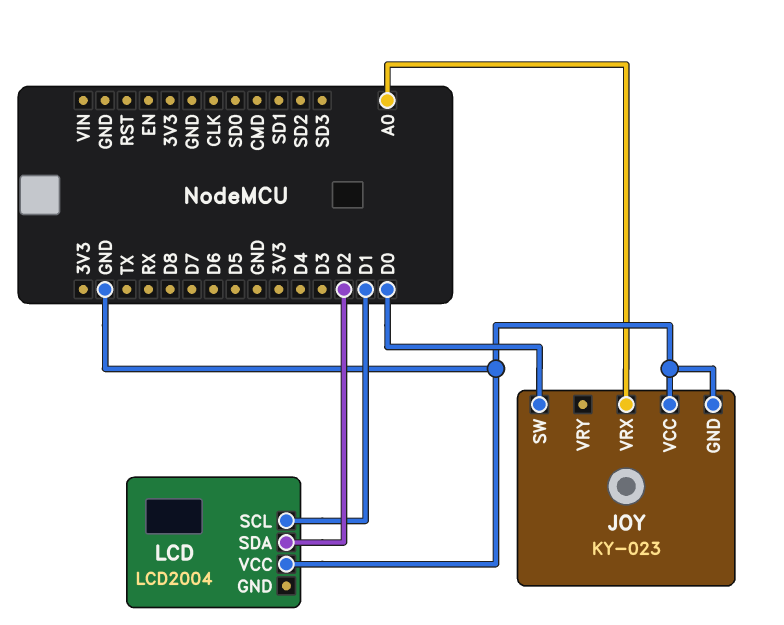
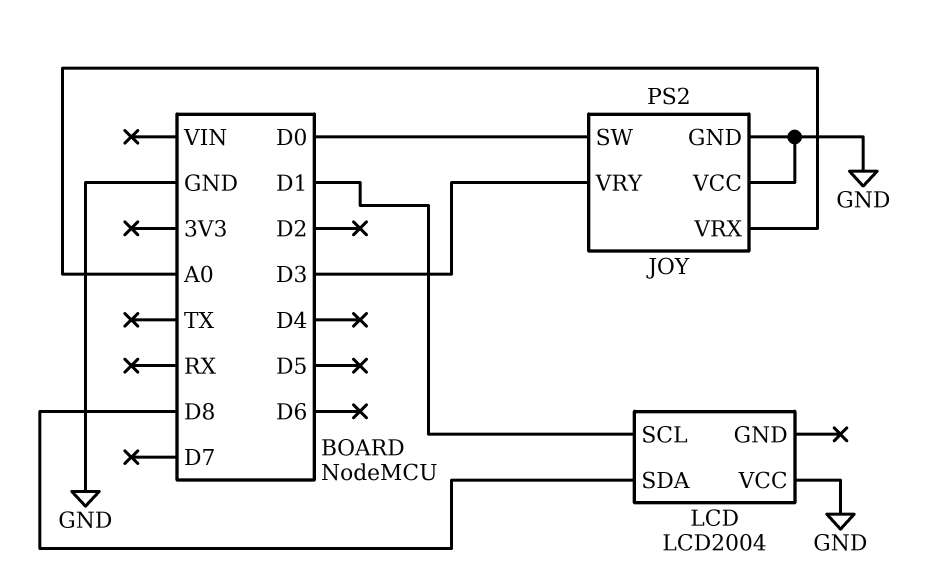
JOY: KY-023 -> PS2
JOY pin VRY: none -> D3
LCD pin SDA: D2 -> D8

